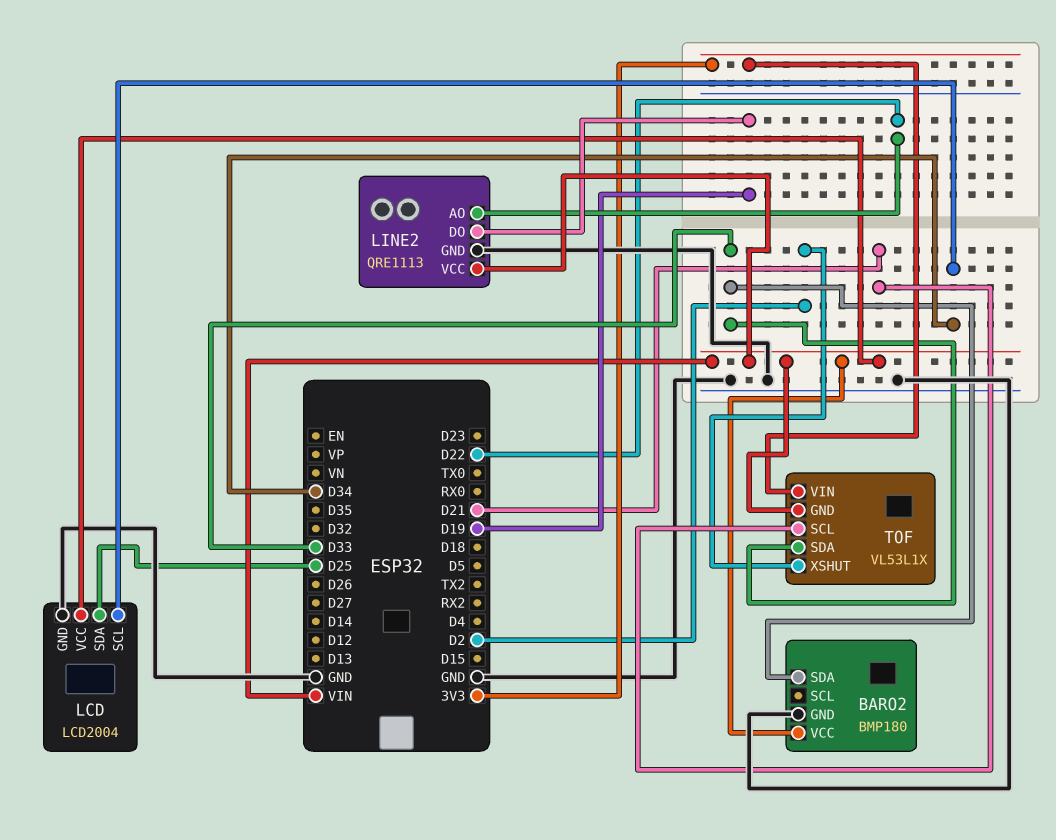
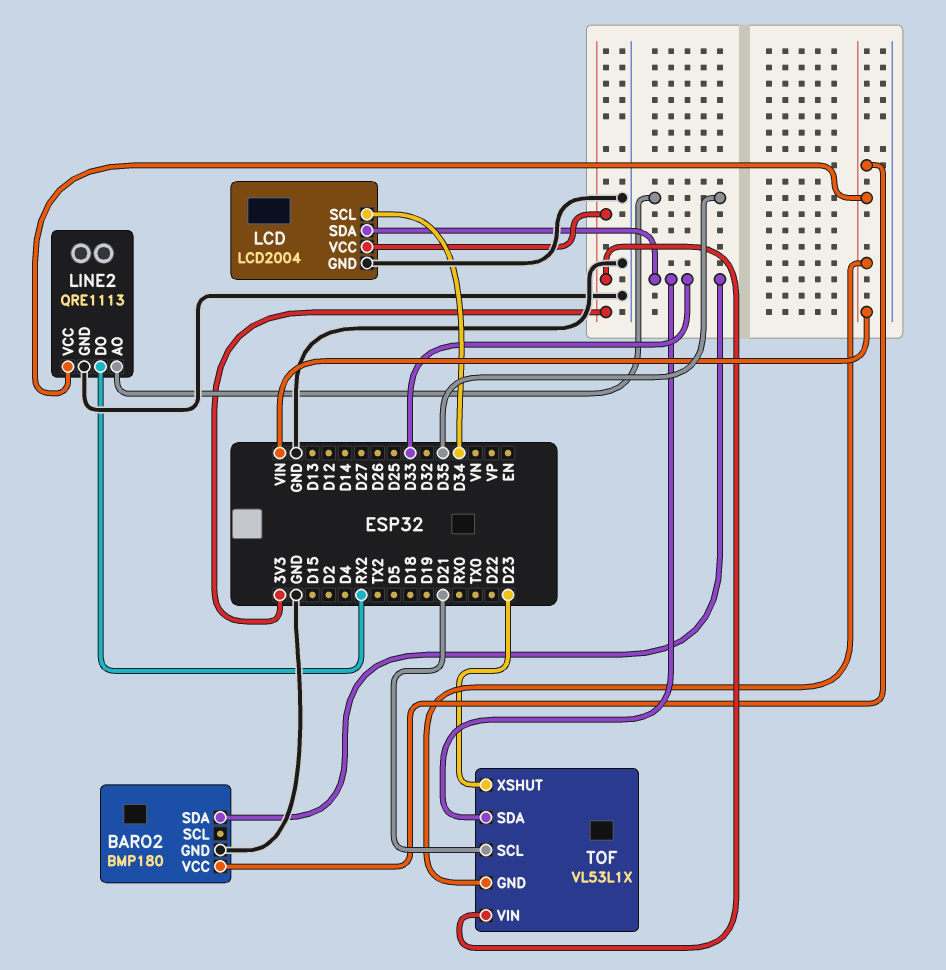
LCD pin SDA: D25 -> D33
LCD pin VCC: VIN -> 3V3
LINE2 pin AO: D22 -> D35
LINE2 pin DO: D19 -> RX2
TOF pin XSHUT: D2 -> D23

